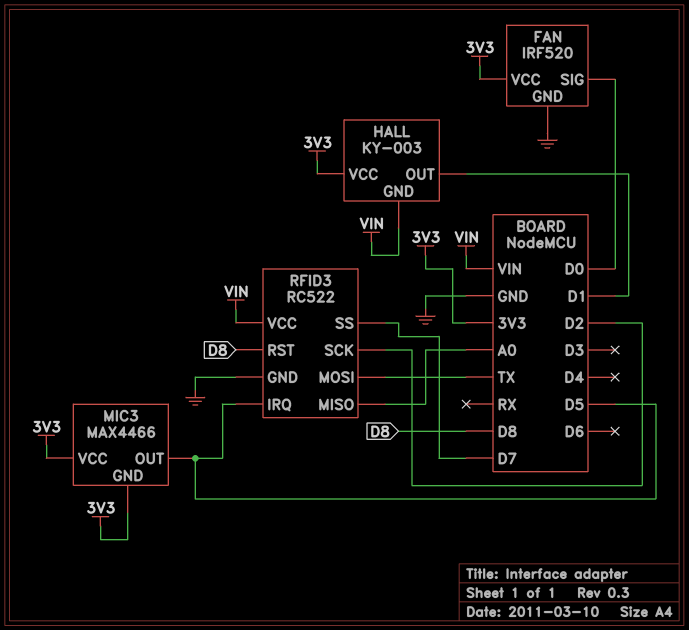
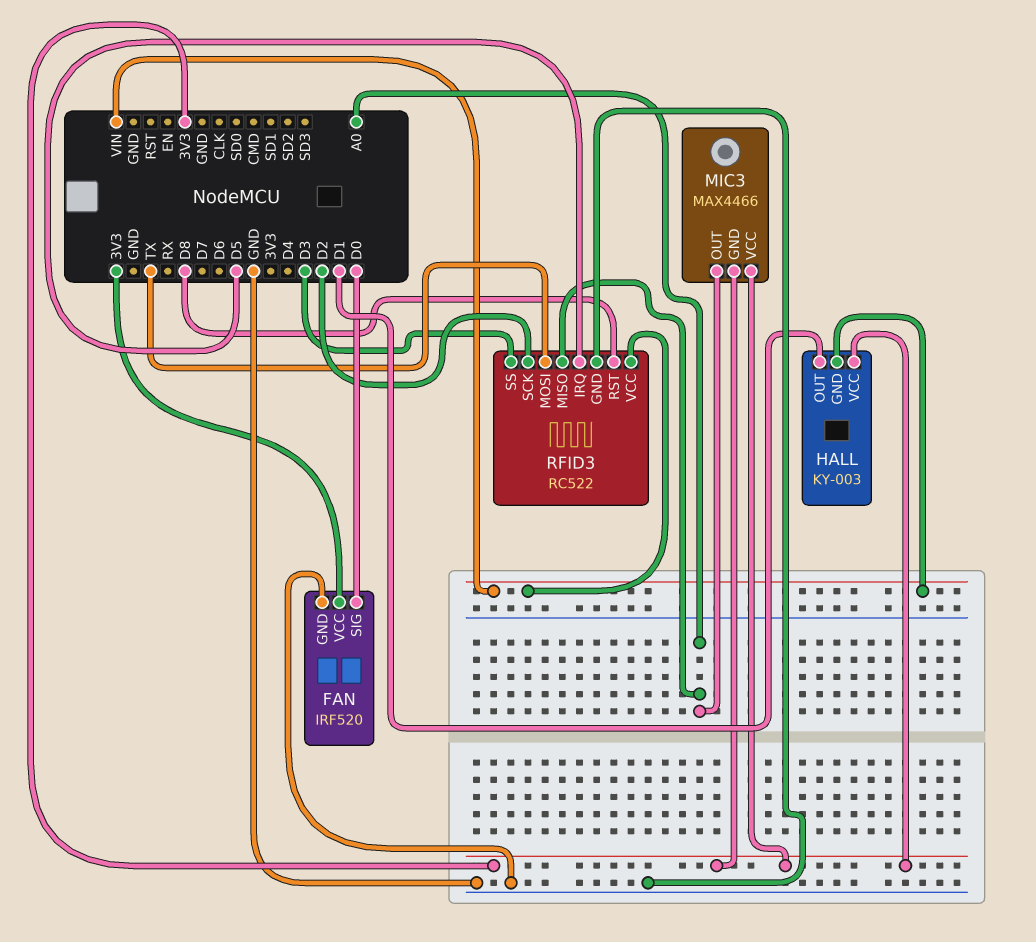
MIC3 pin OUT: D5 -> A0
RFID3 pin SS: D7 -> D3

